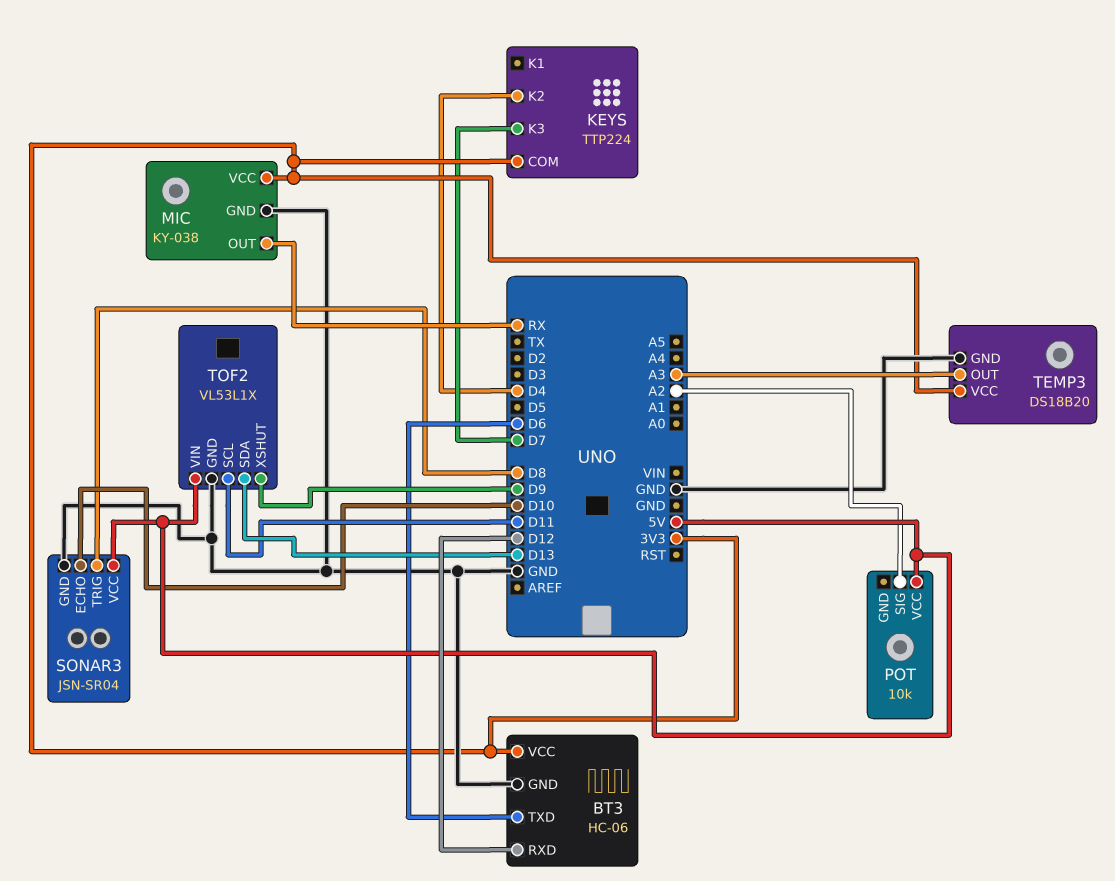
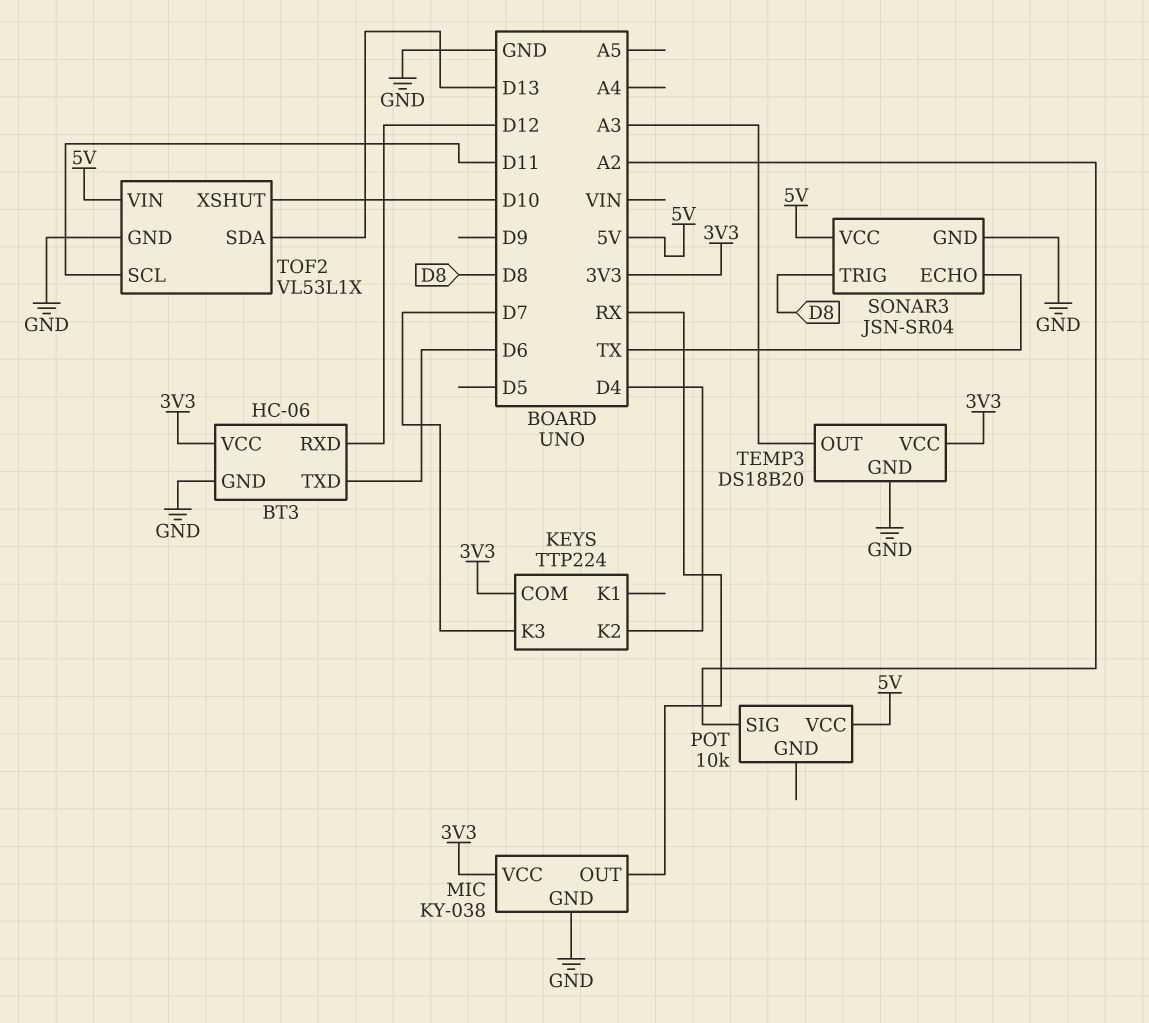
SONAR3 pin ECHO: D10 -> TX
TOF2 pin XSHUT: D9 -> D10

